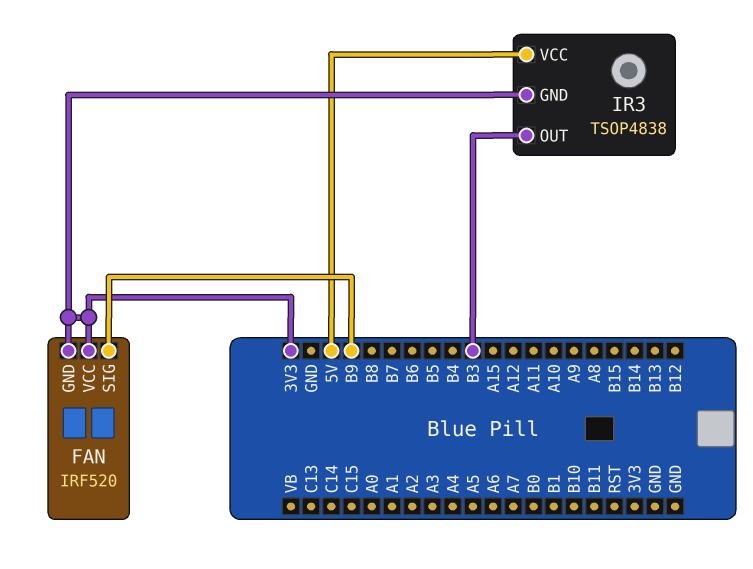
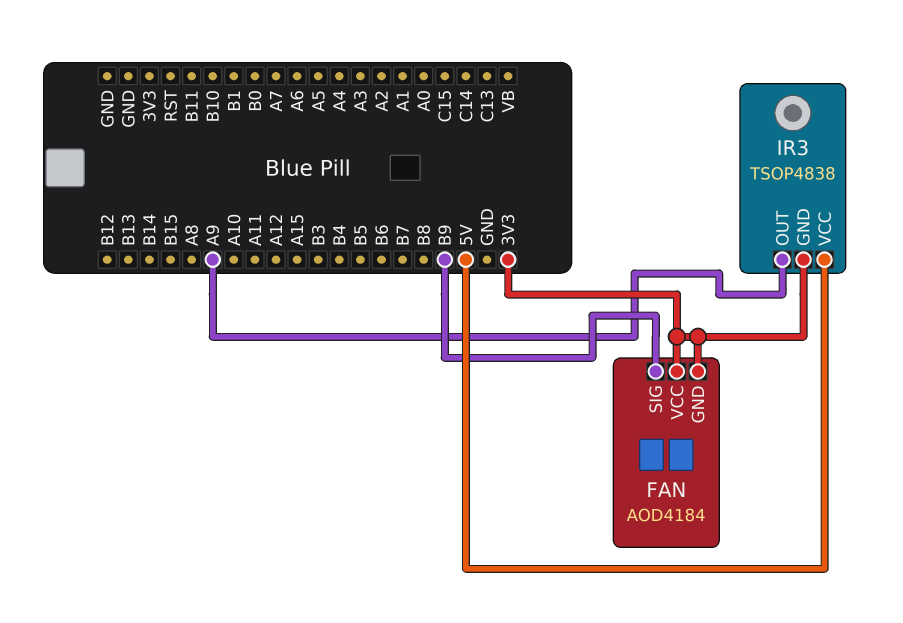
FAN: IRF520 -> AOD4184
IR3 pin OUT: B3 -> A9

